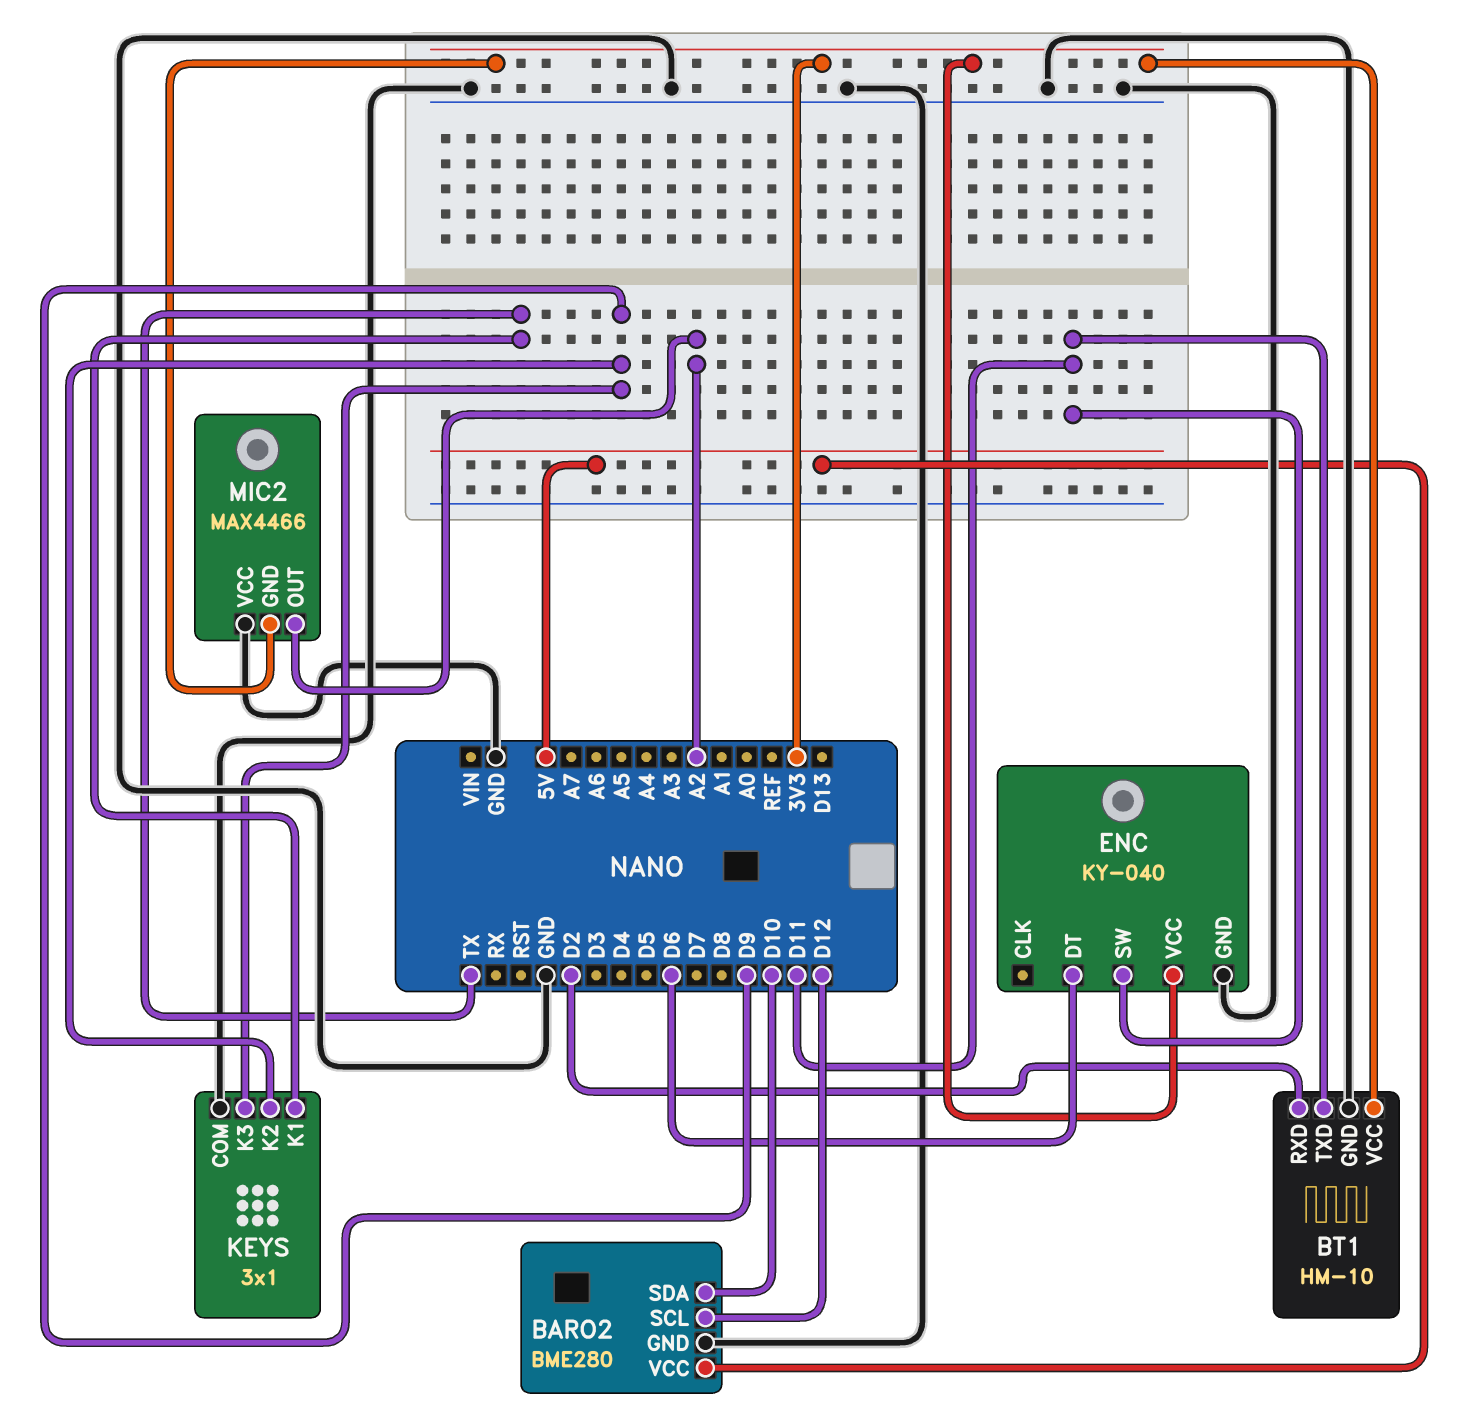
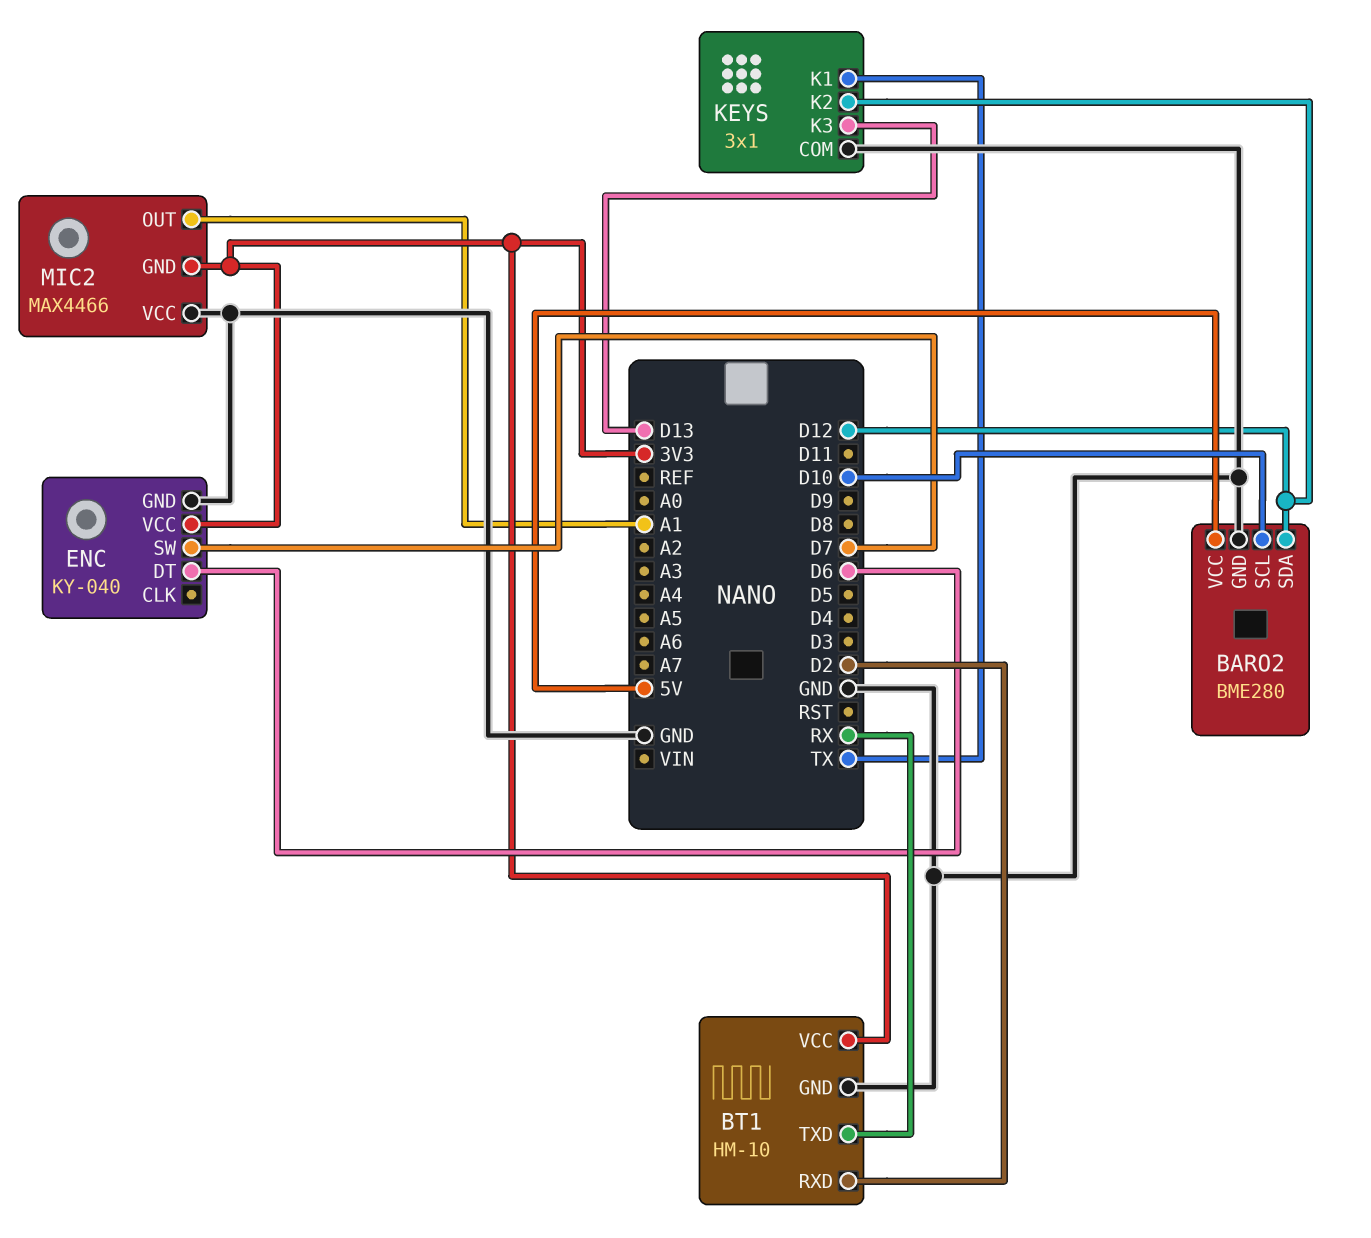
BARO2 pin SCL: D12 -> D10
BARO2 pin SDA: D10 -> D12
BT1 pin TXD: D11 -> RX
ENC pin SW: D11 -> D7
KEYS pin K2: D9 -> D12
KEYS pin K3: D9 -> D13
MIC2 pin OUT: A2 -> A1

